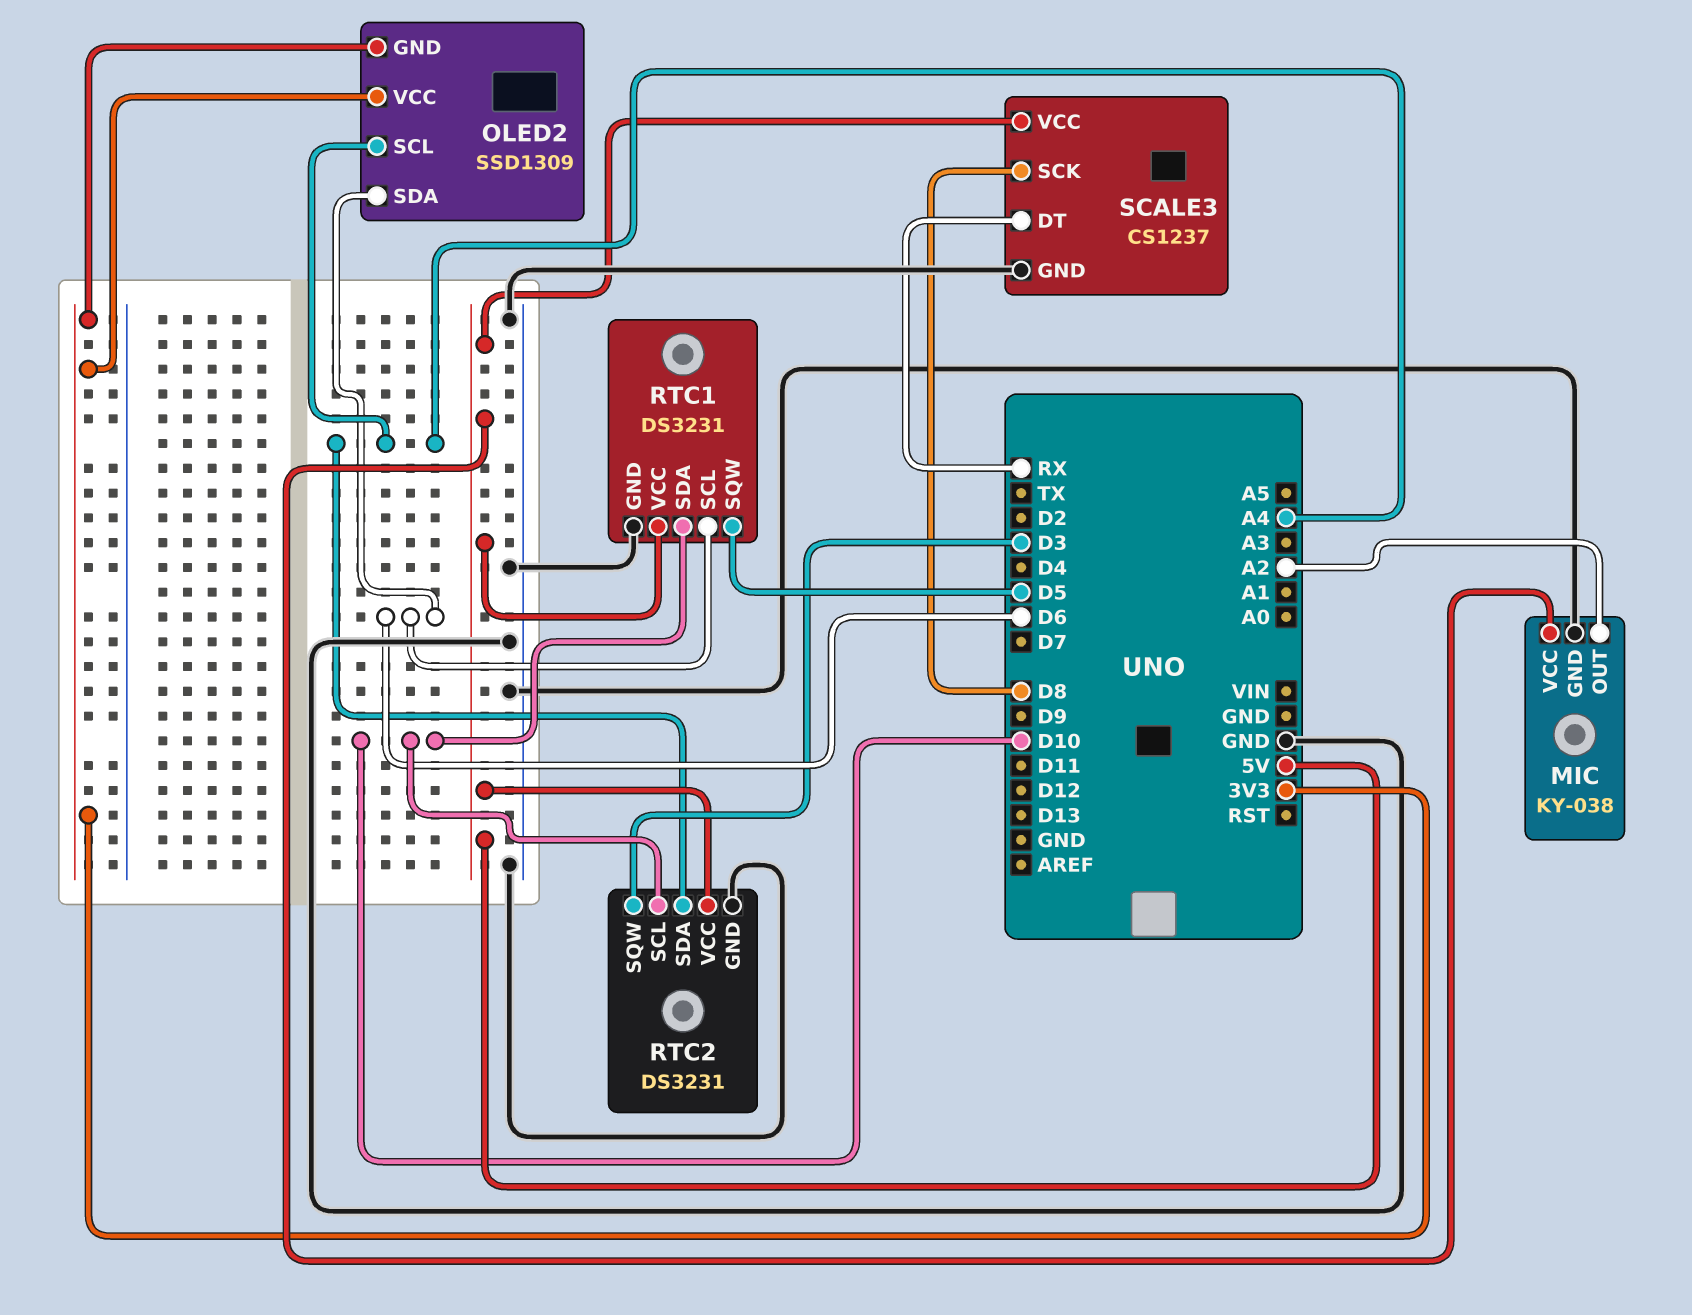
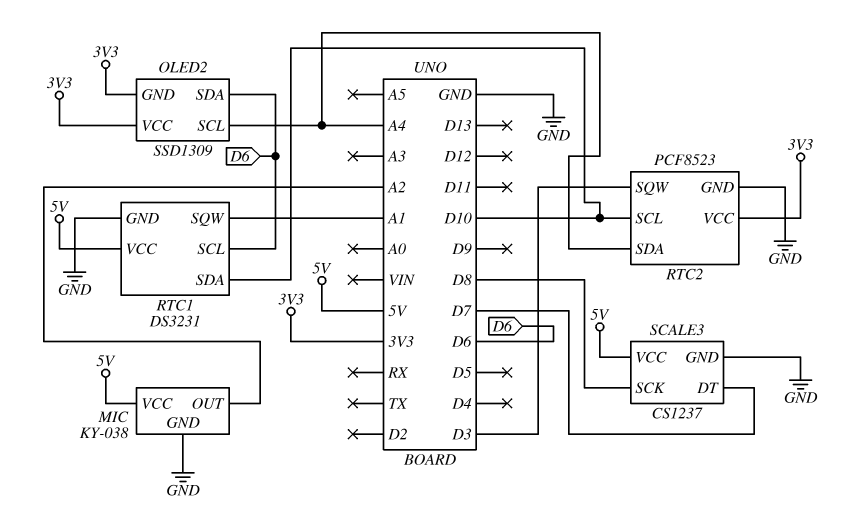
RTC1 pin SQW: D5 -> A1
RTC2: DS3231 -> PCF8523
RTC2 pin VCC: 5V -> 3V3
SCALE3 pin DT: RX -> D7

